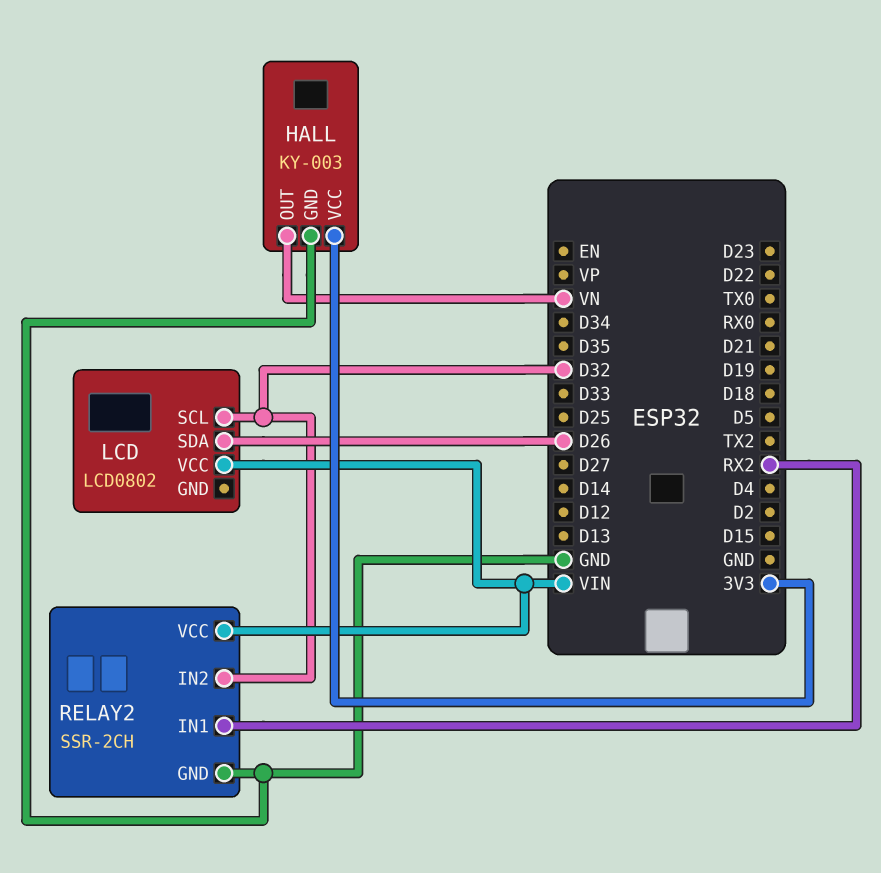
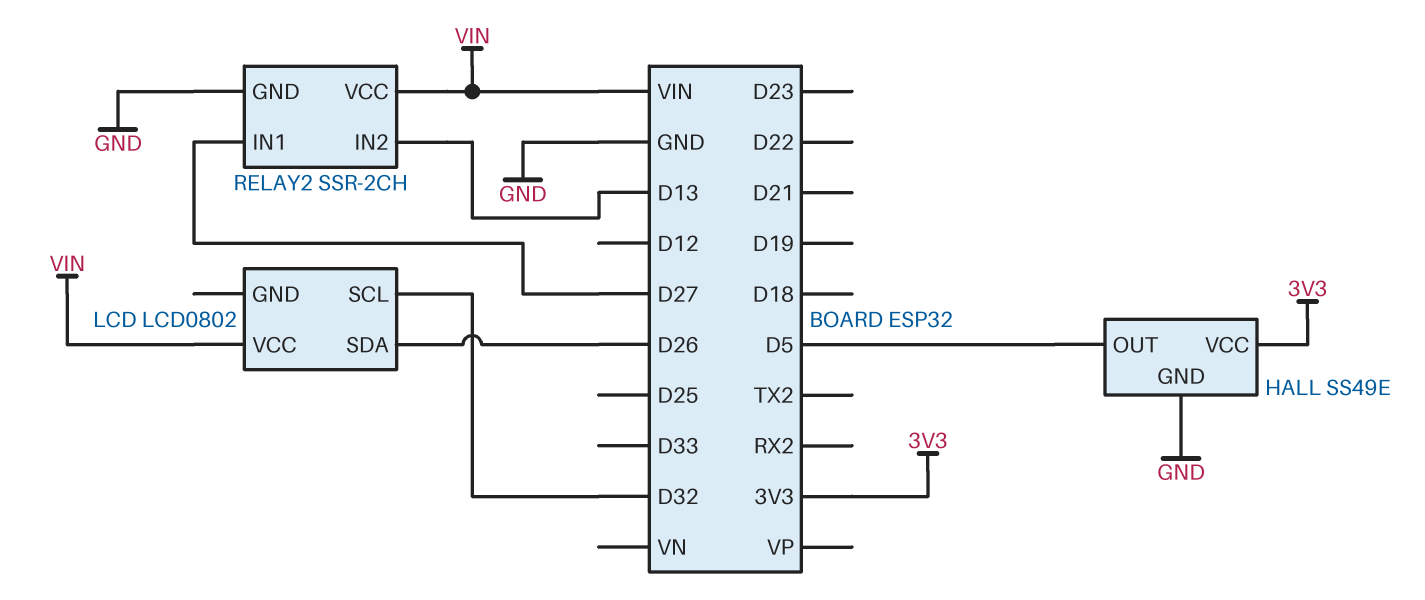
HALL: KY-003 -> SS49E
HALL pin OUT: VN -> D5
RELAY2 pin IN1: RX2 -> D27
RELAY2 pin IN2: D32 -> D13

